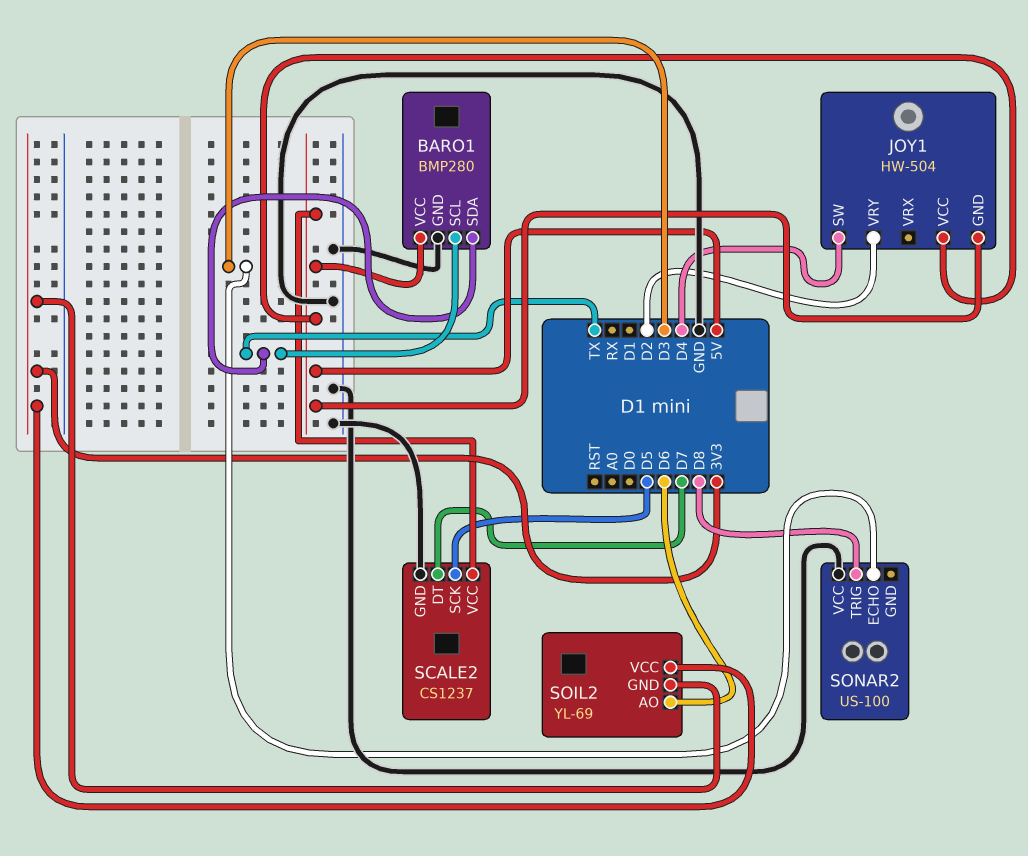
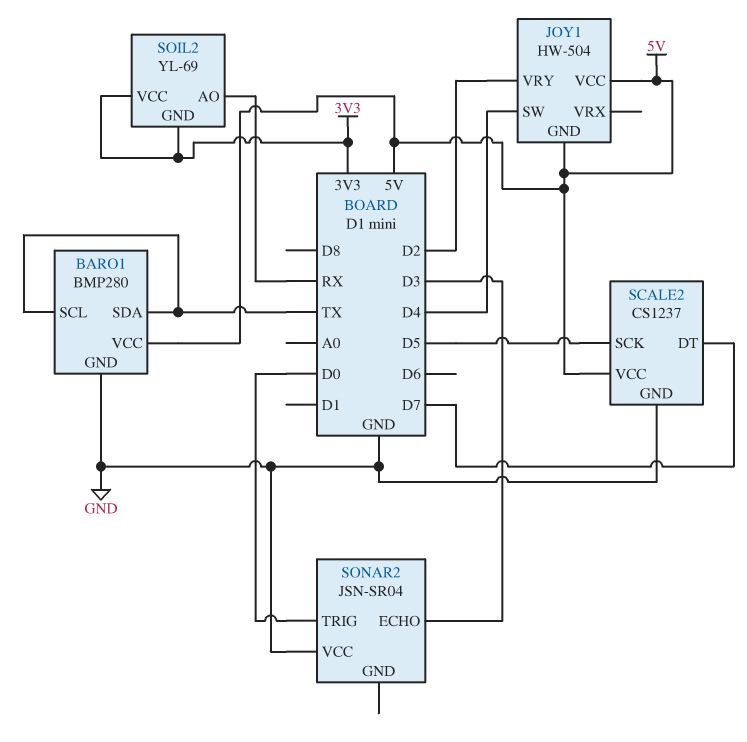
SOIL2 pin AO: D6 -> RX
SONAR2: US-100 -> JSN-SR04
SONAR2 pin TRIG: D8 -> D0

